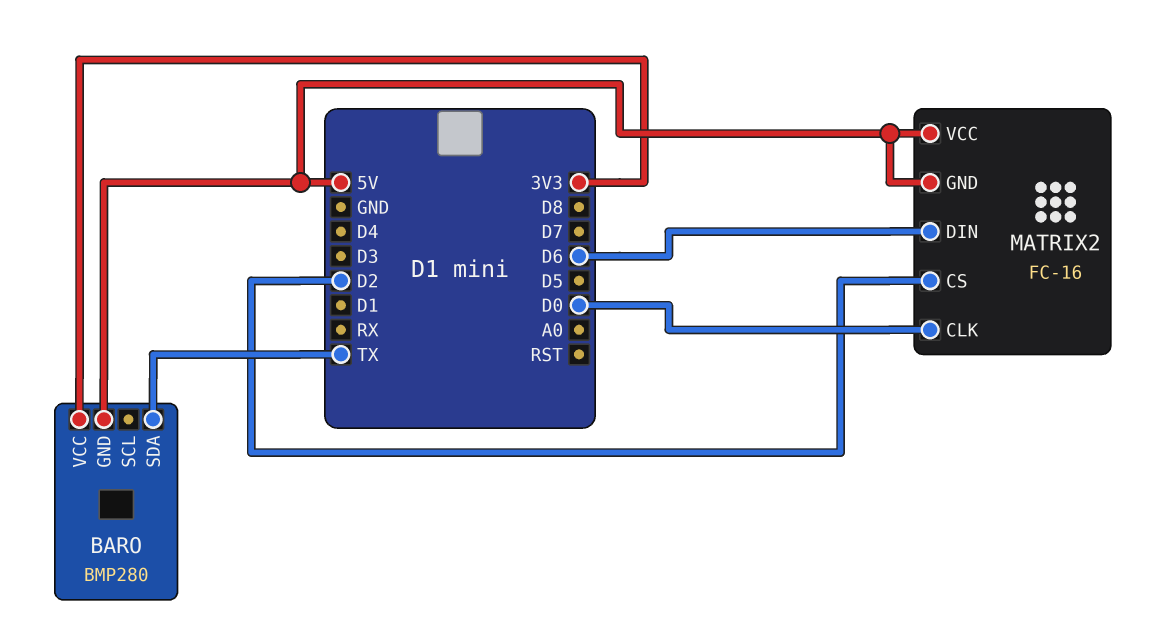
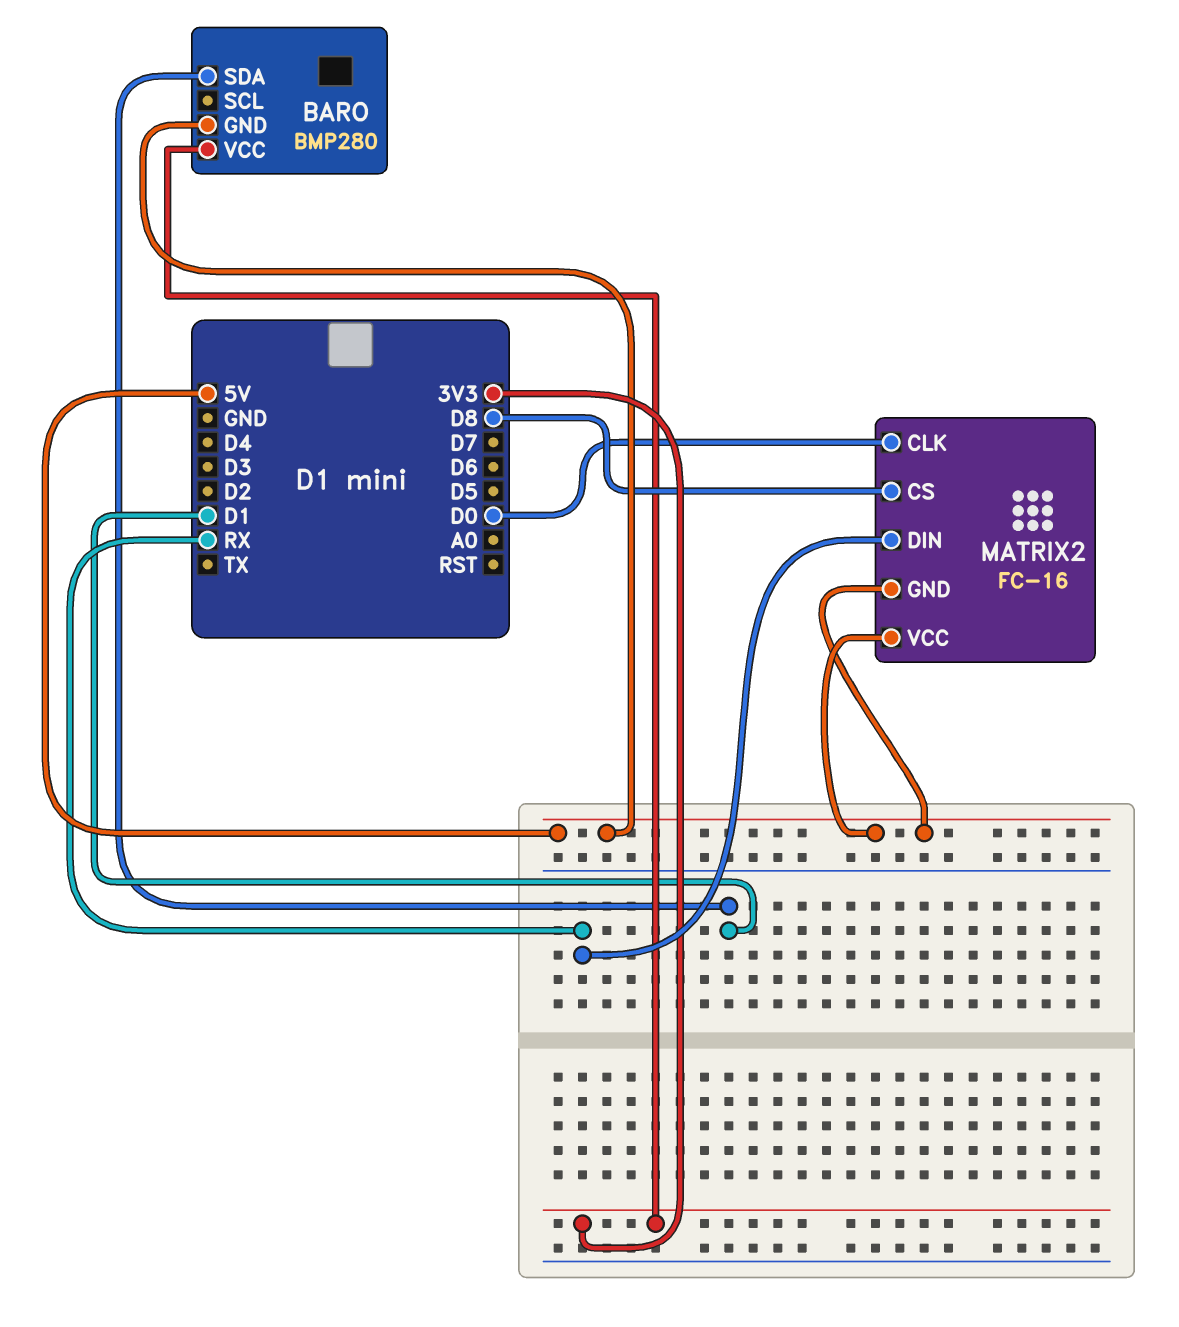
BARO pin SDA: TX -> D1
MATRIX2 pin CS: D2 -> D8
MATRIX2 pin DIN: D6 -> RX

